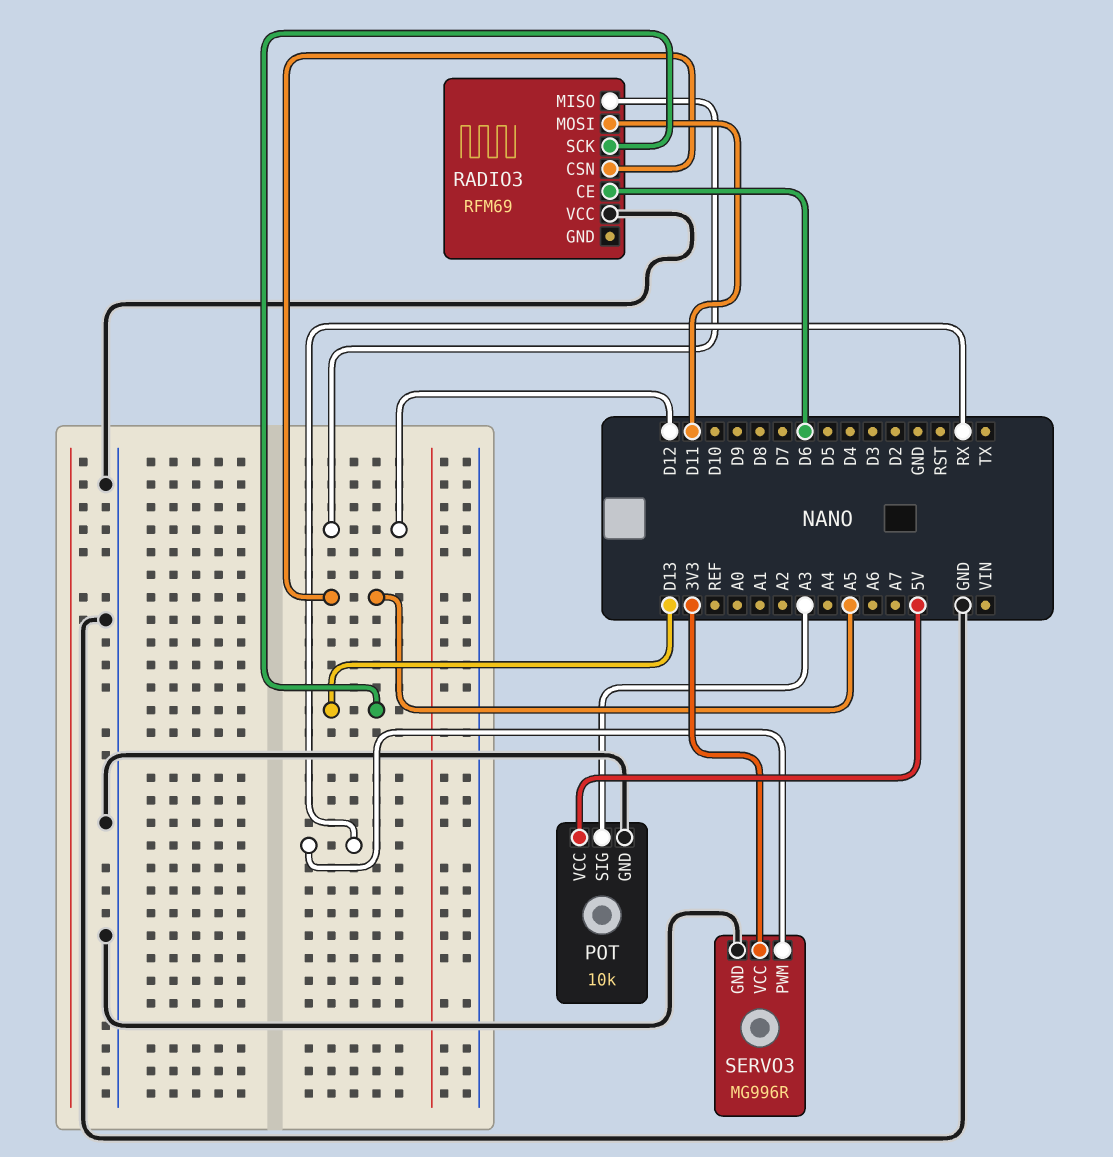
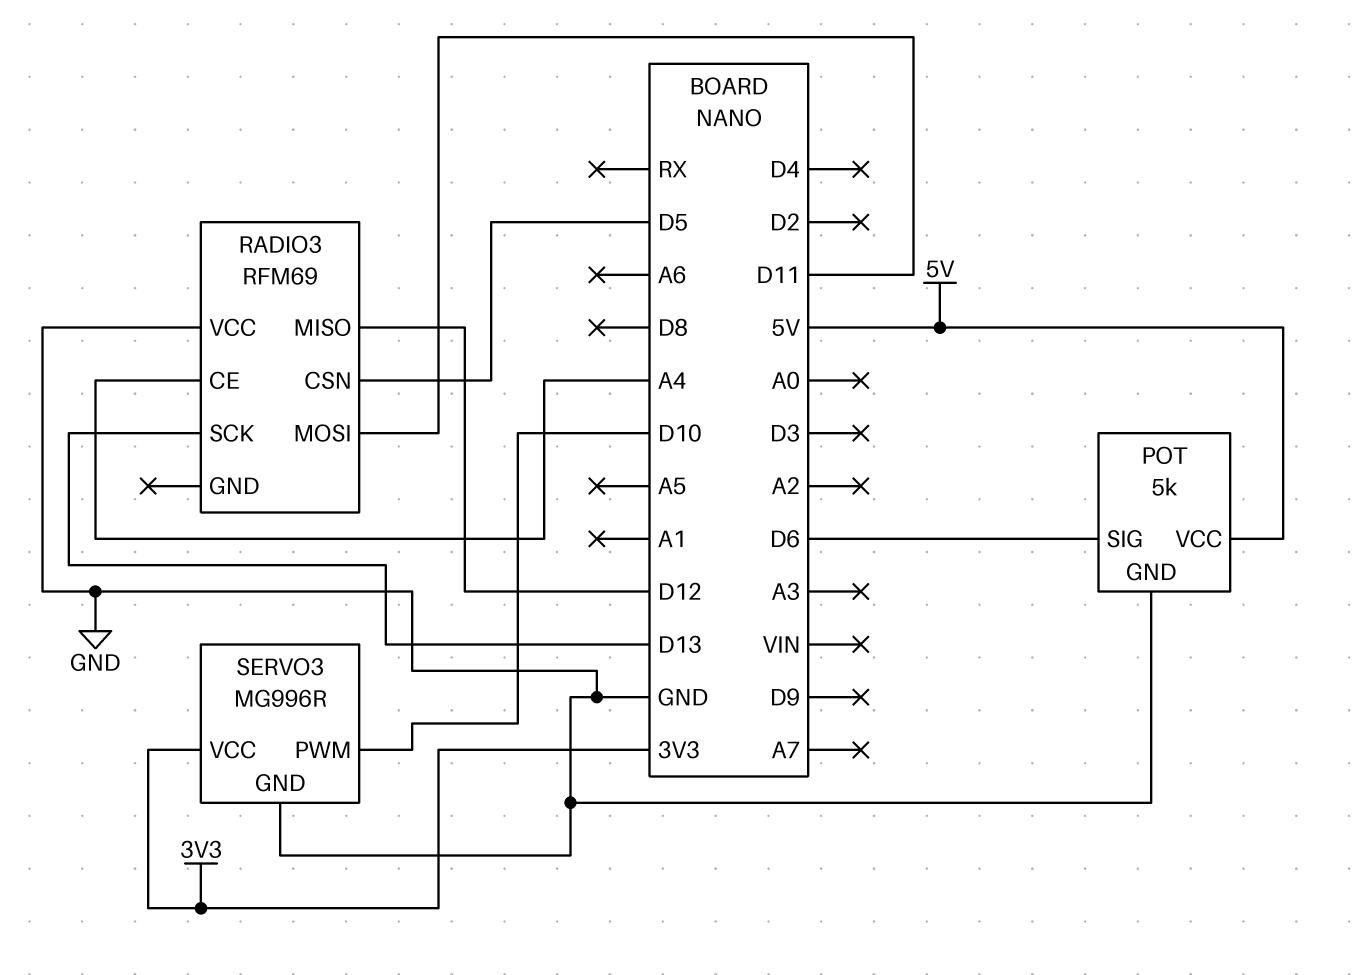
POT: 10k -> 5k
POT pin SIG: A3 -> D6
RADIO3 pin CE: D6 -> A4
RADIO3 pin CSN: A5 -> D5
SERVO3 pin PWM: RX -> D10

